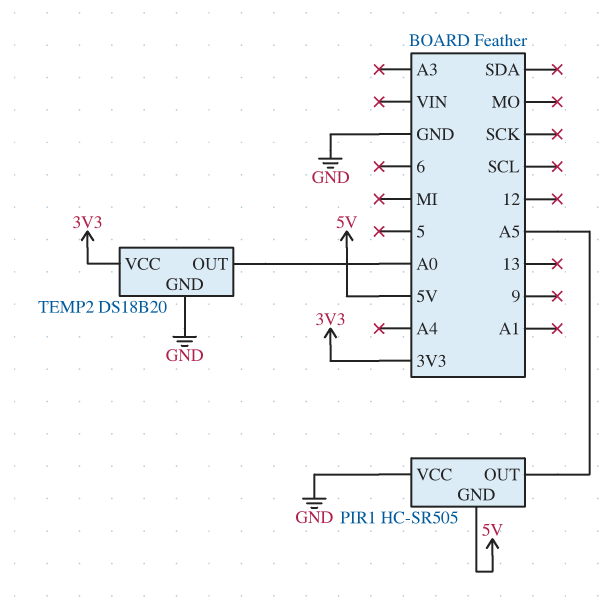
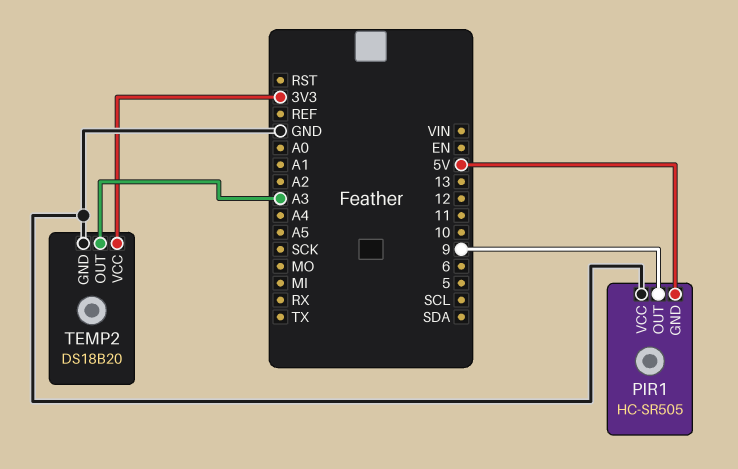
PIR1 pin OUT: A5 -> 9
TEMP2 pin OUT: A0 -> A3

